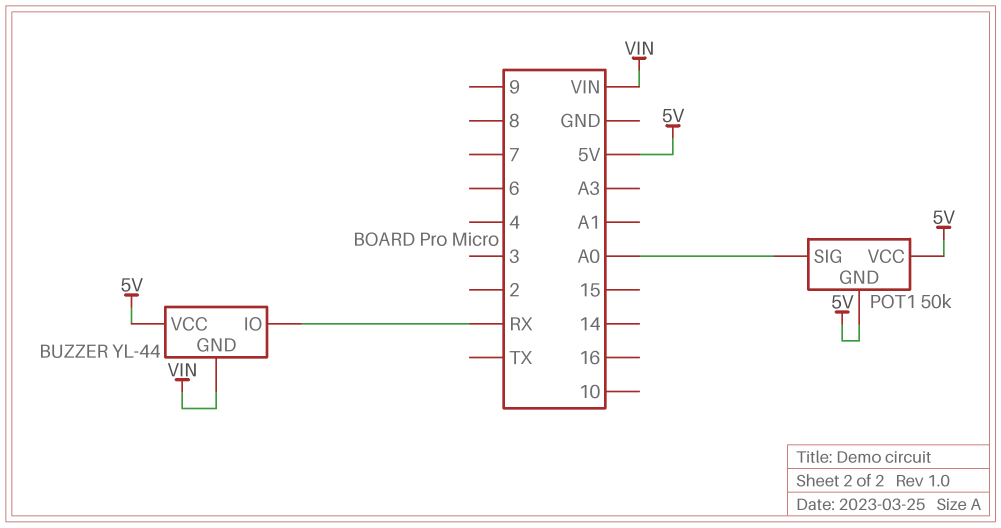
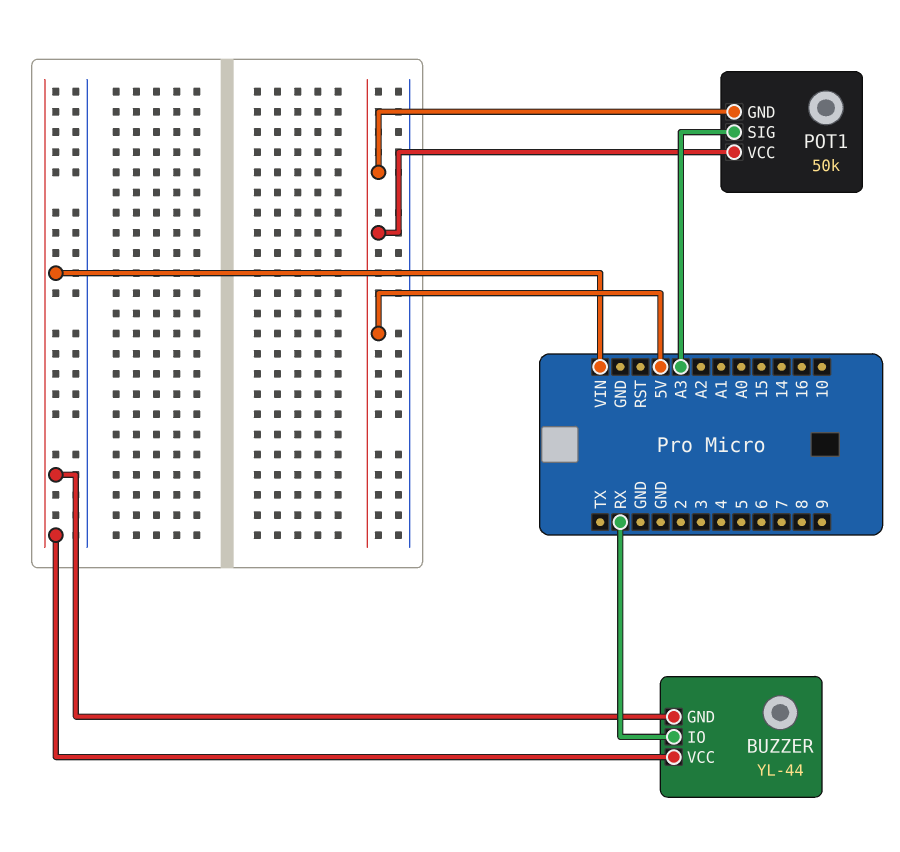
BUZZER pin VCC: 5V -> VIN
POT1 pin SIG: A0 -> A3

